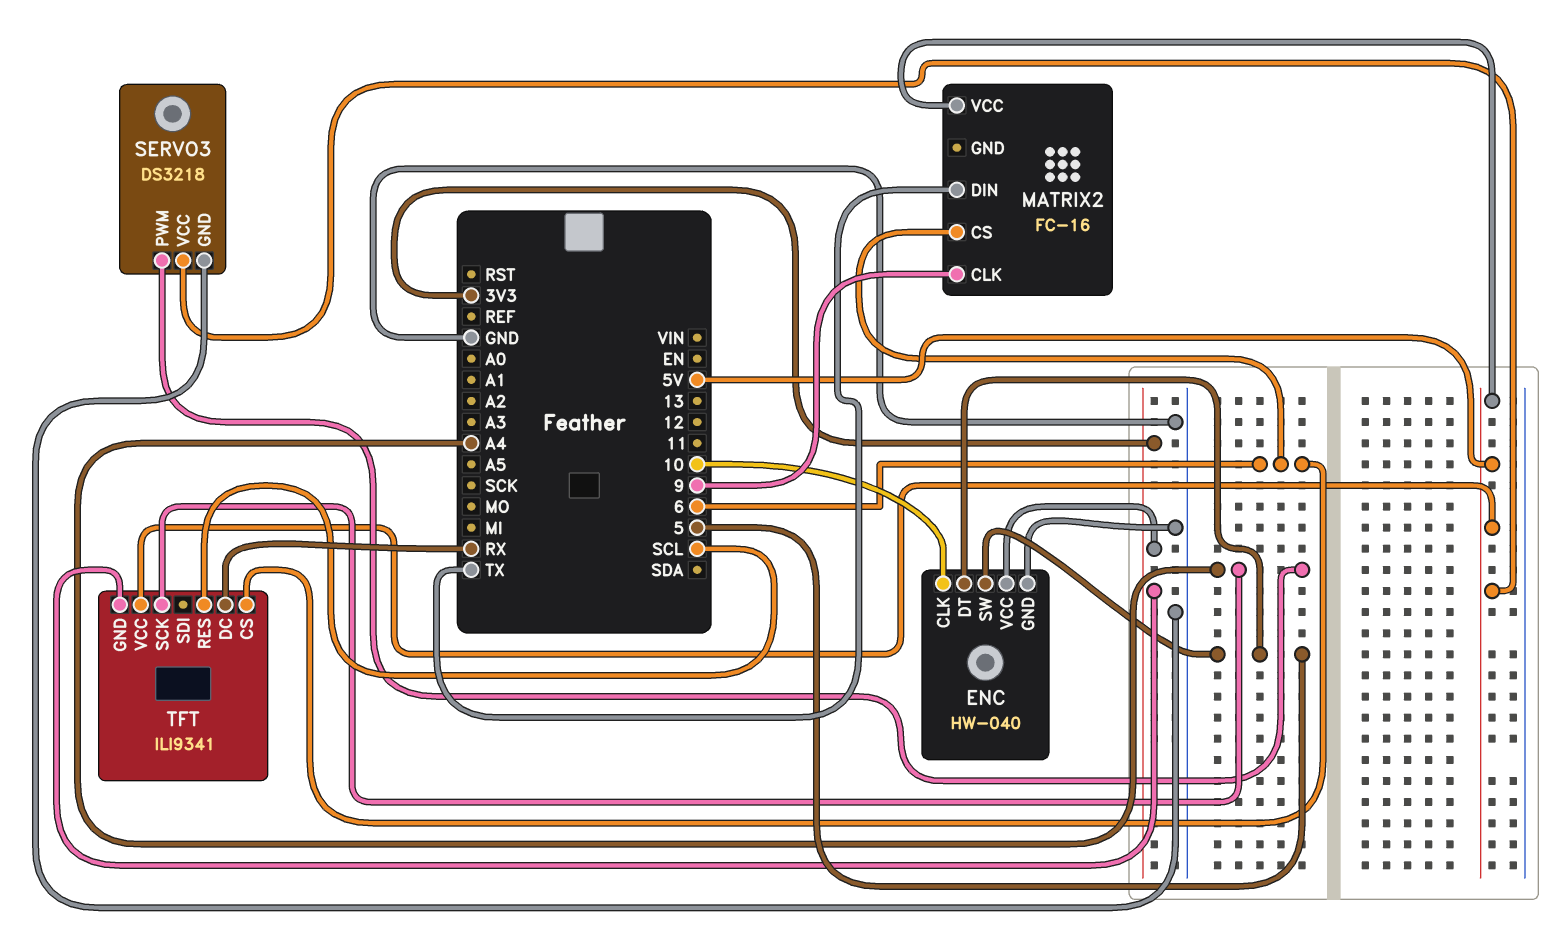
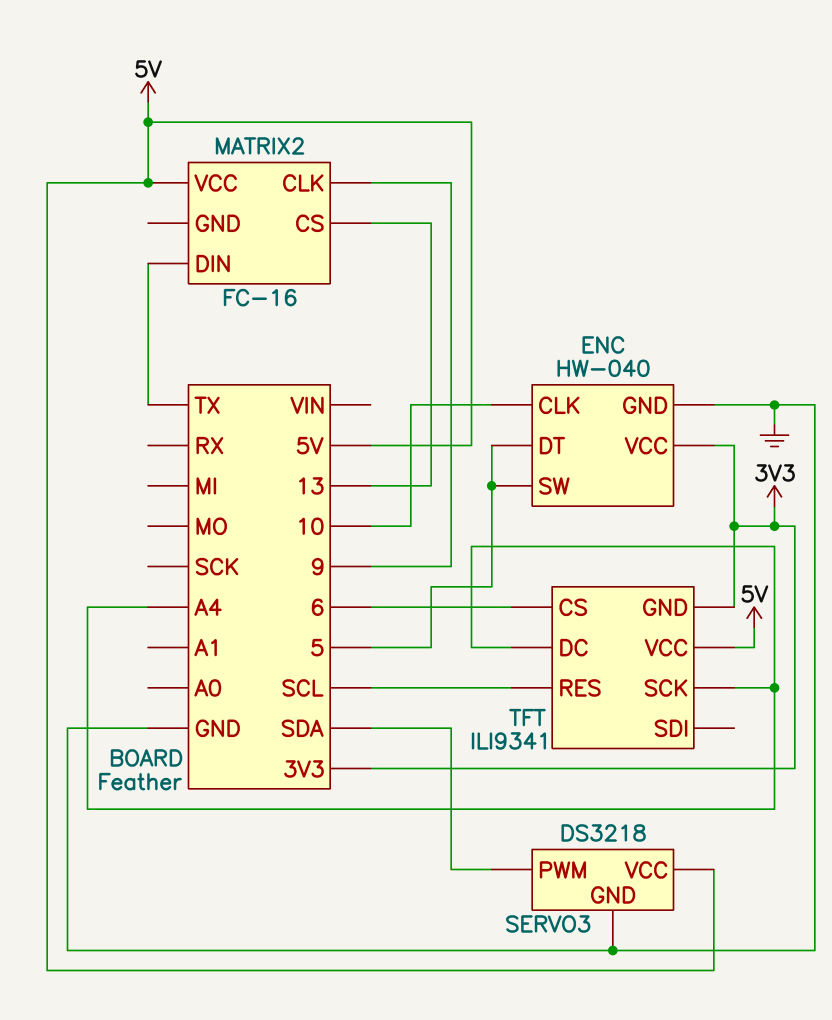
MATRIX2 pin CS: 6 -> 13
SERVO3 pin PWM: A4 -> SDA
TFT pin DC: RX -> A4

